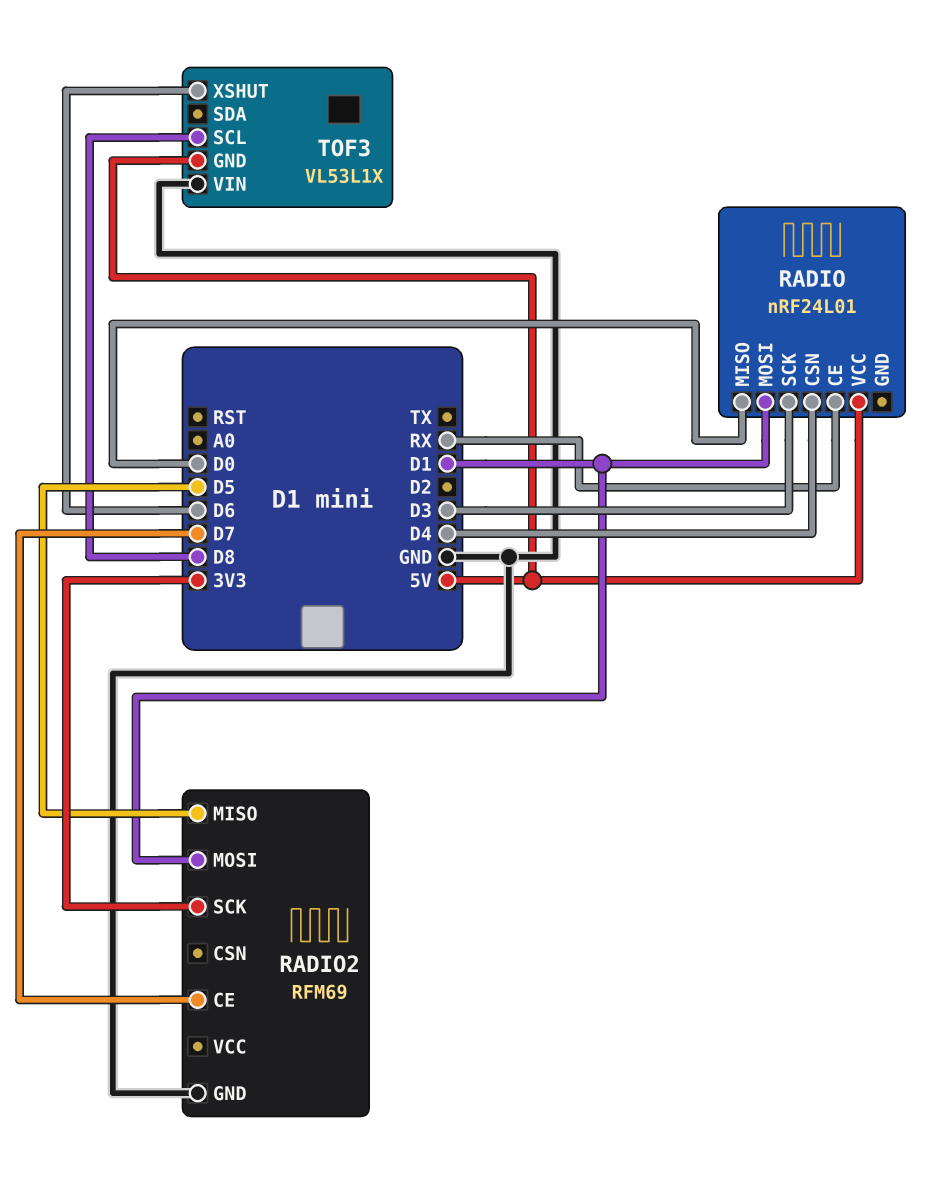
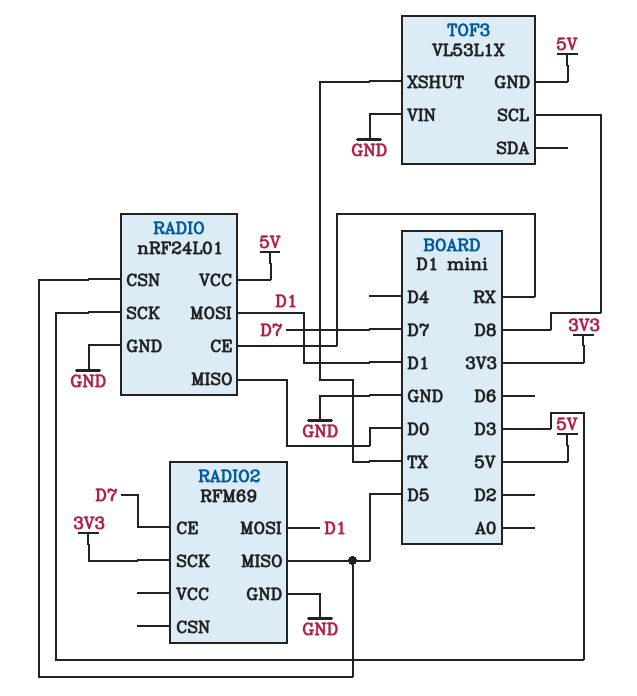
RADIO pin CSN: D4 -> D5
RADIO pin GND: none -> GND
TOF3 pin XSHUT: D6 -> TX

